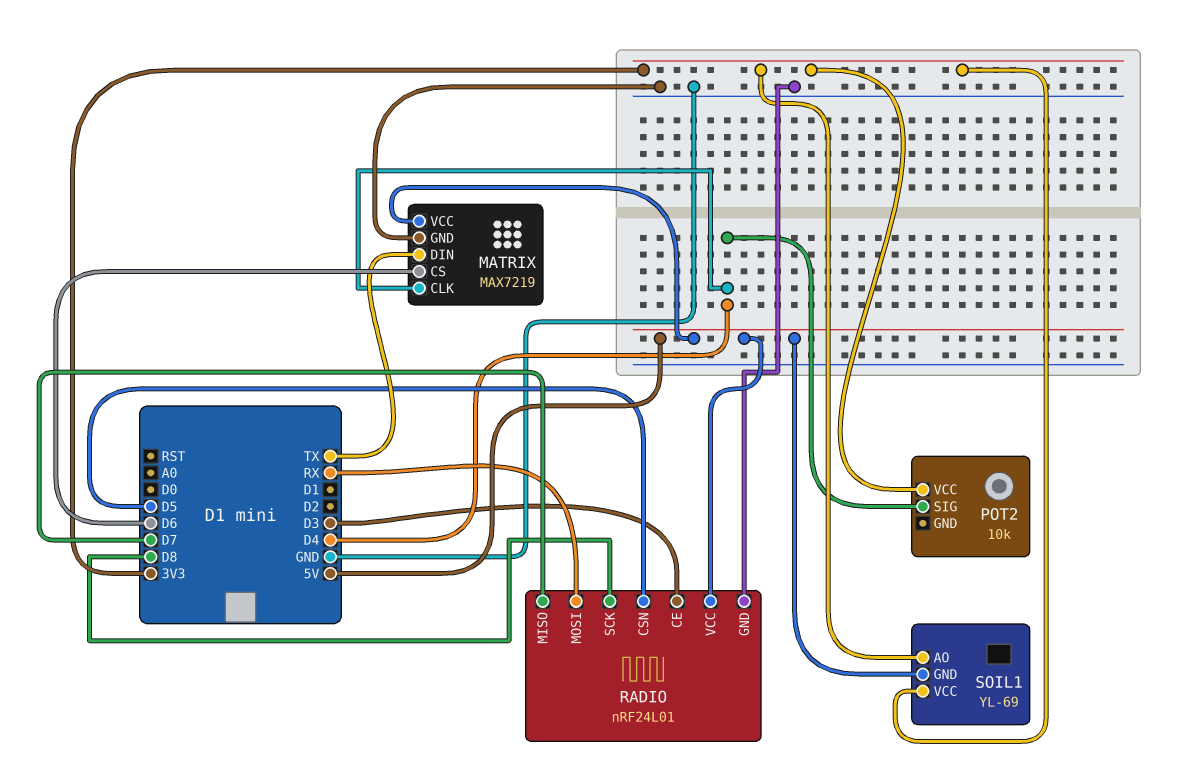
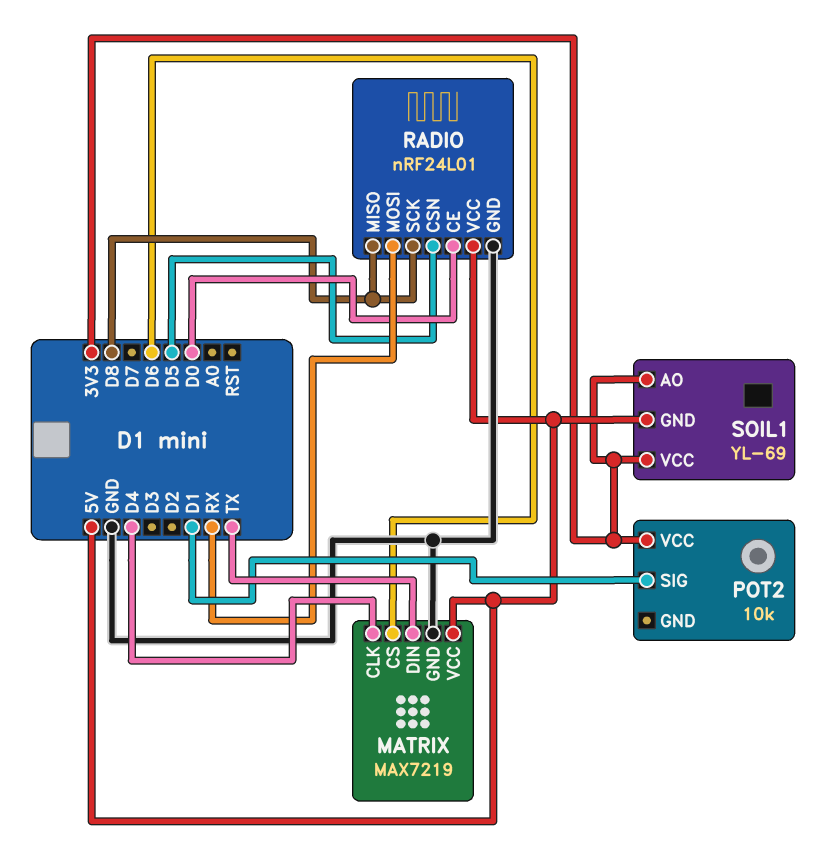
POT2 pin SIG: D4 -> D1
RADIO pin CE: D3 -> D0
RADIO pin MISO: D7 -> D8

